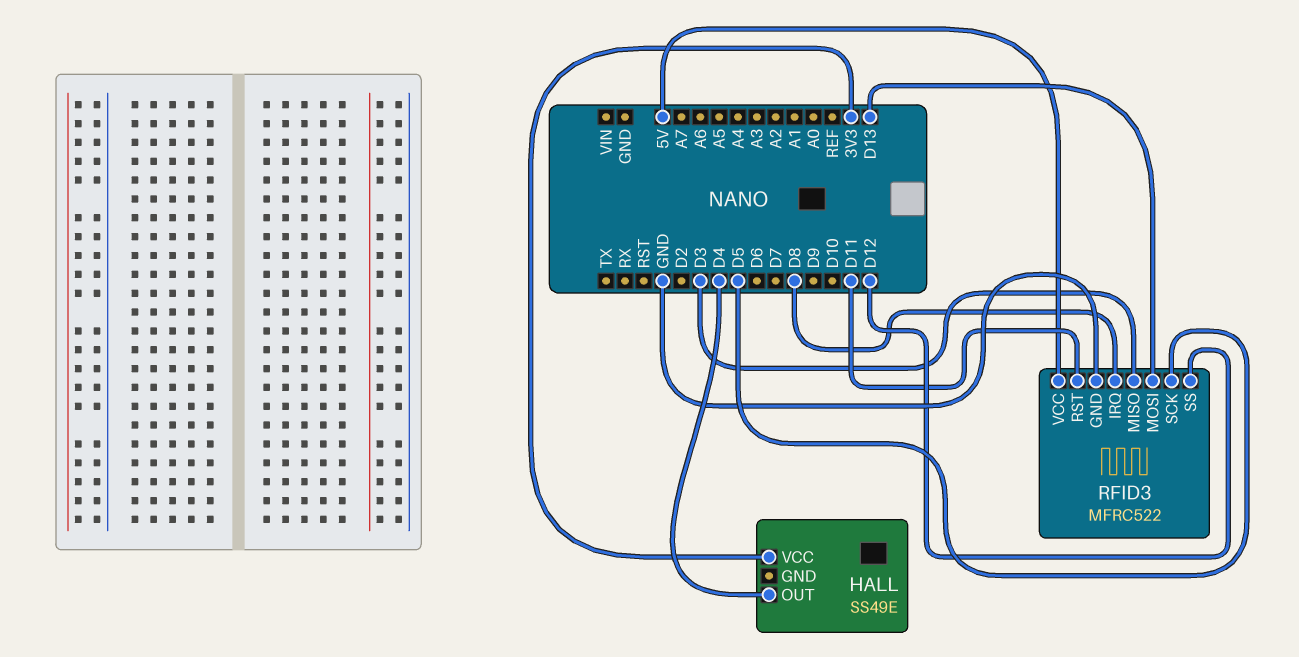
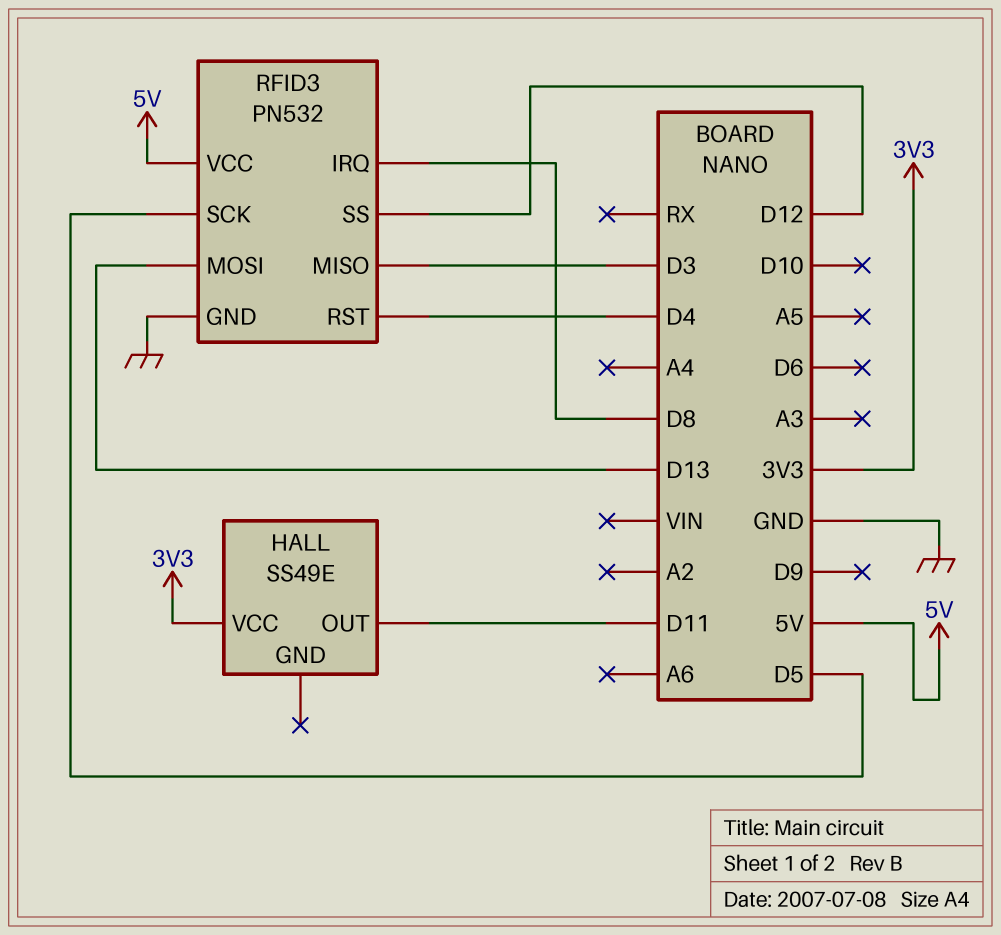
HALL pin OUT: D4 -> D11
RFID3: MFRC522 -> PN532
RFID3 pin RST: D11 -> D4

